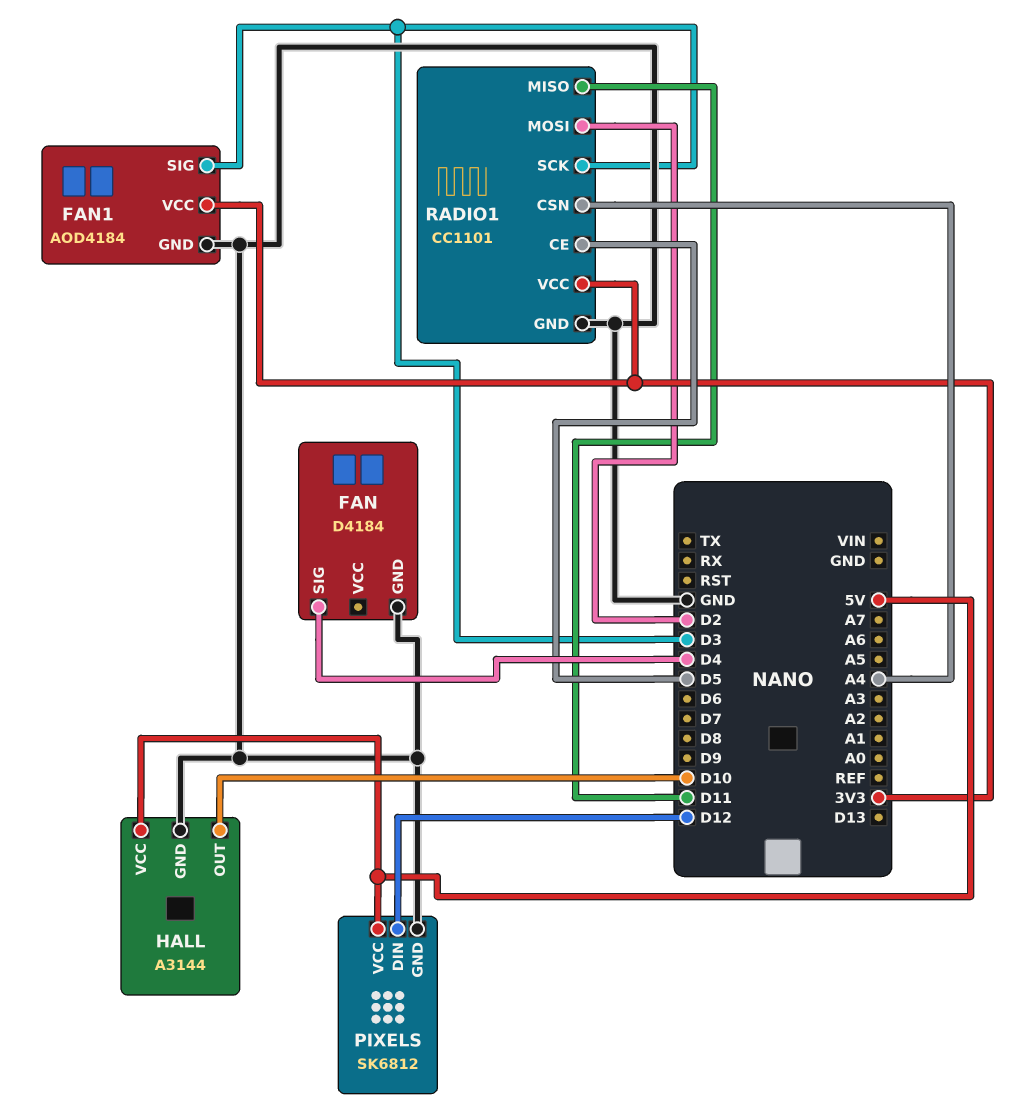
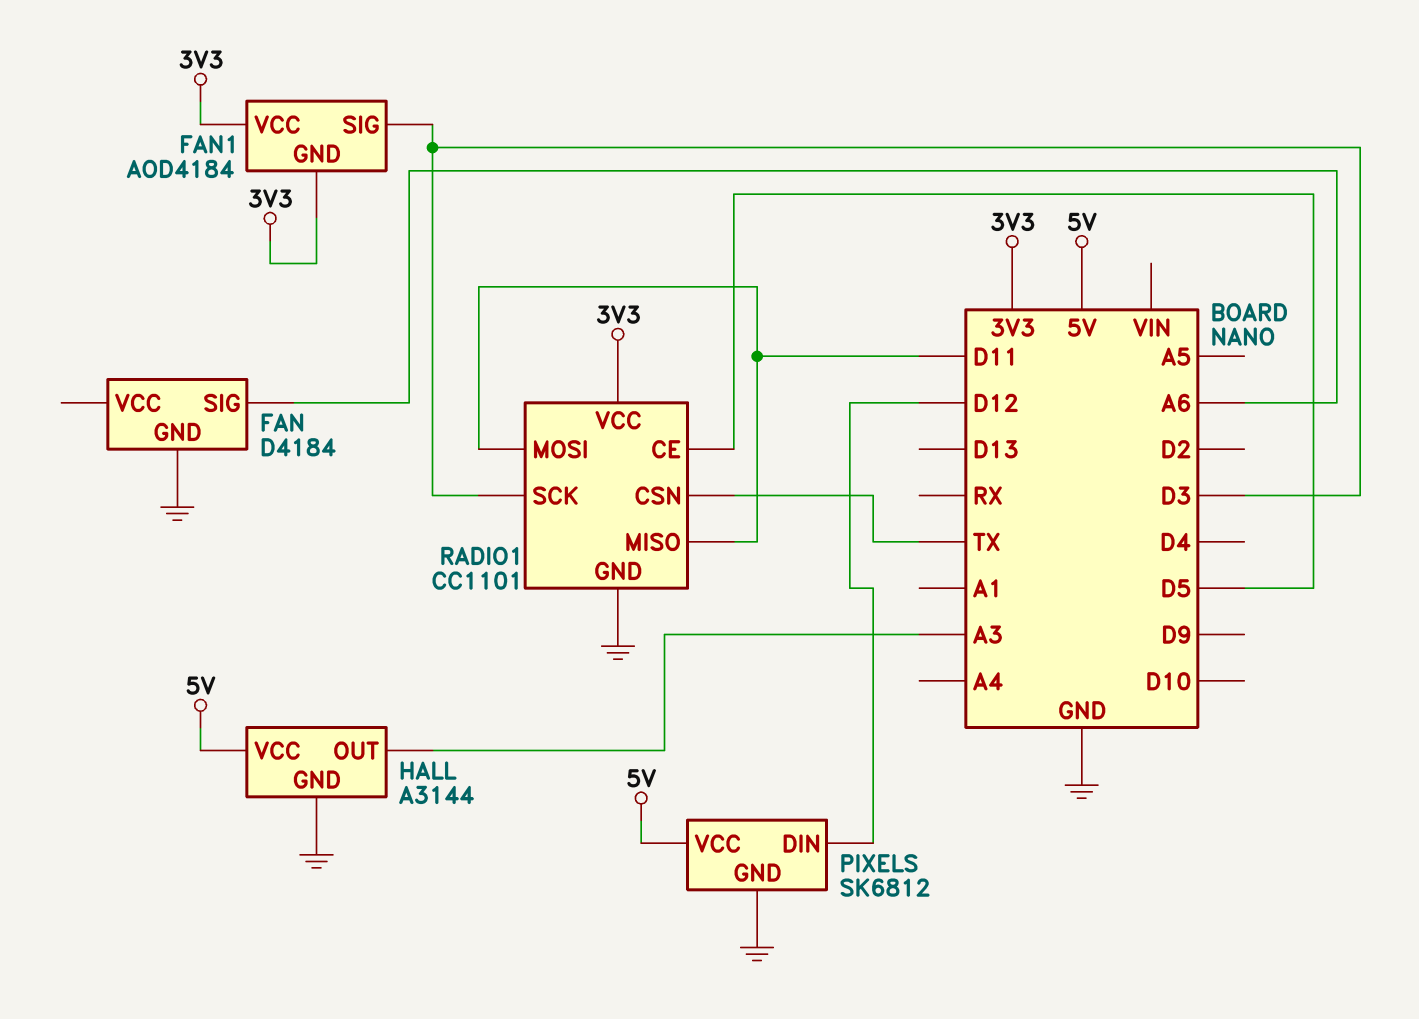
FAN pin SIG: D4 -> A6
FAN1 pin GND: GND -> 3V3
HALL pin OUT: D10 -> A3
RADIO1 pin CSN: A4 -> TX
RADIO1 pin MOSI: D2 -> D11

